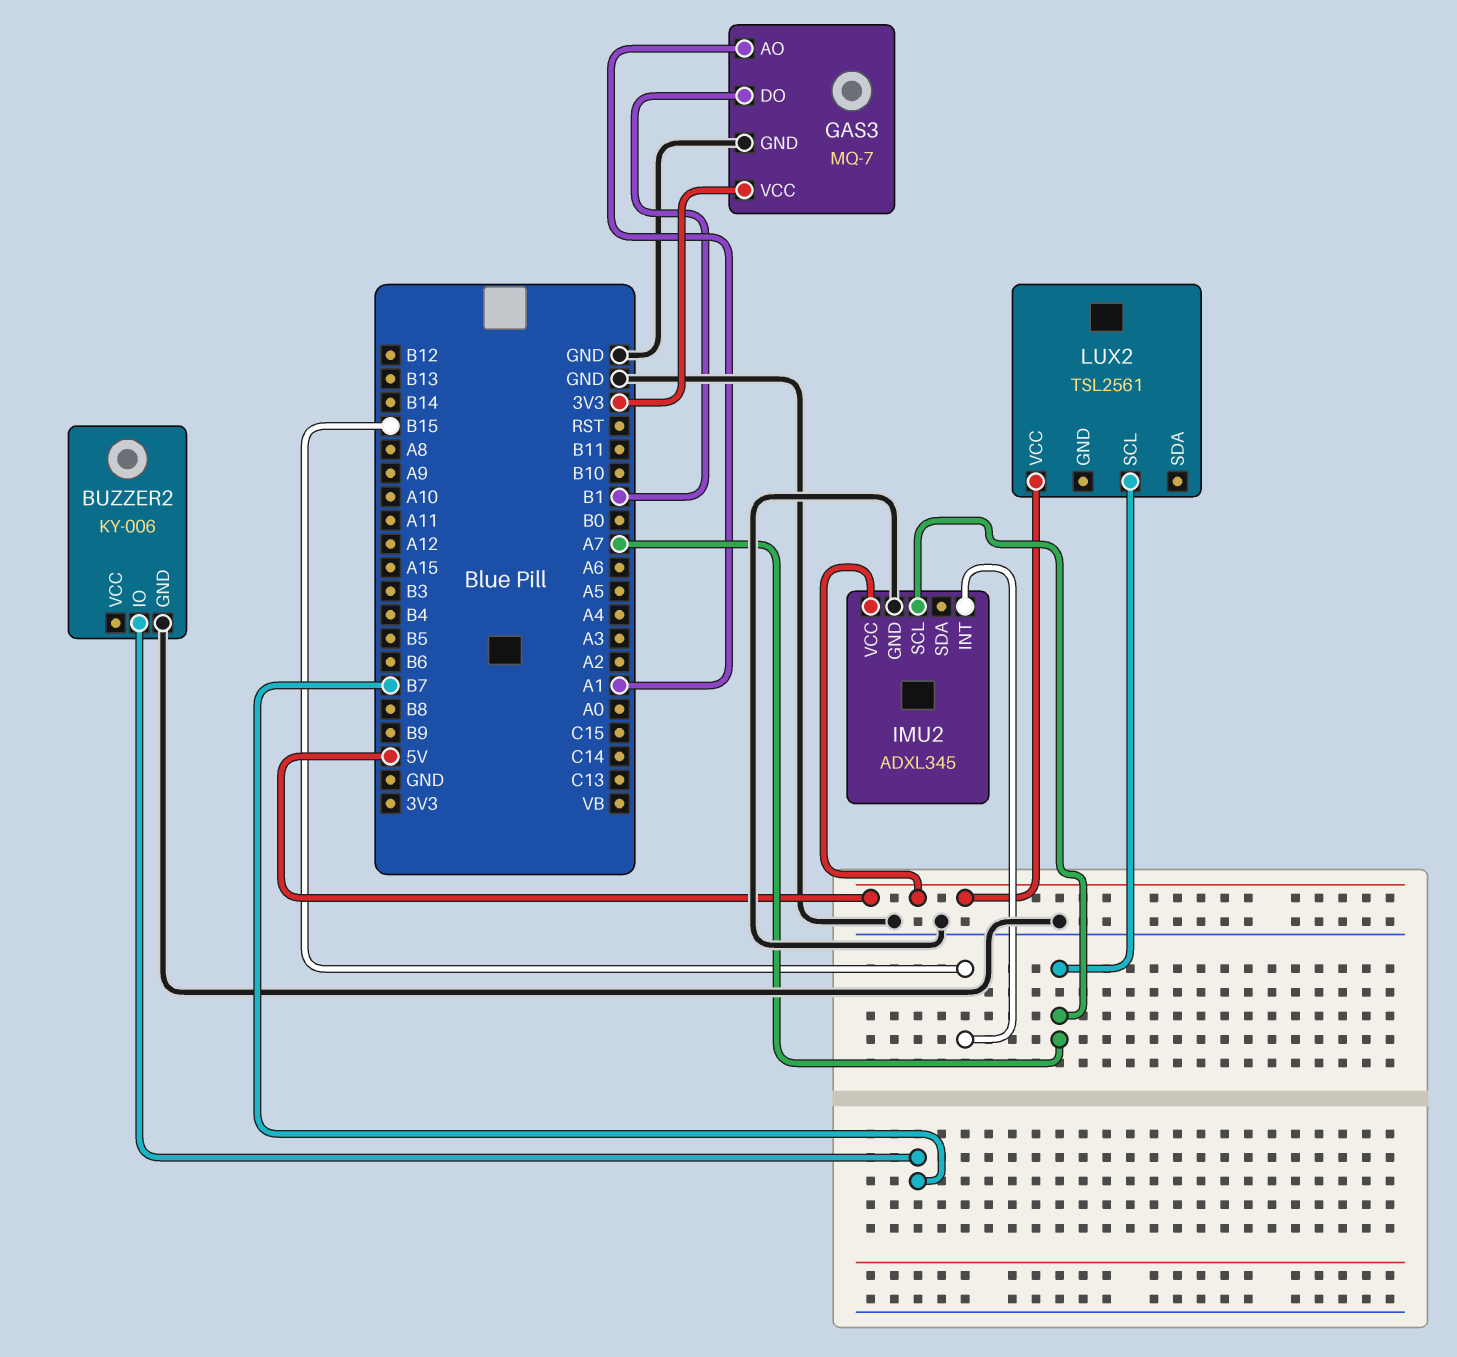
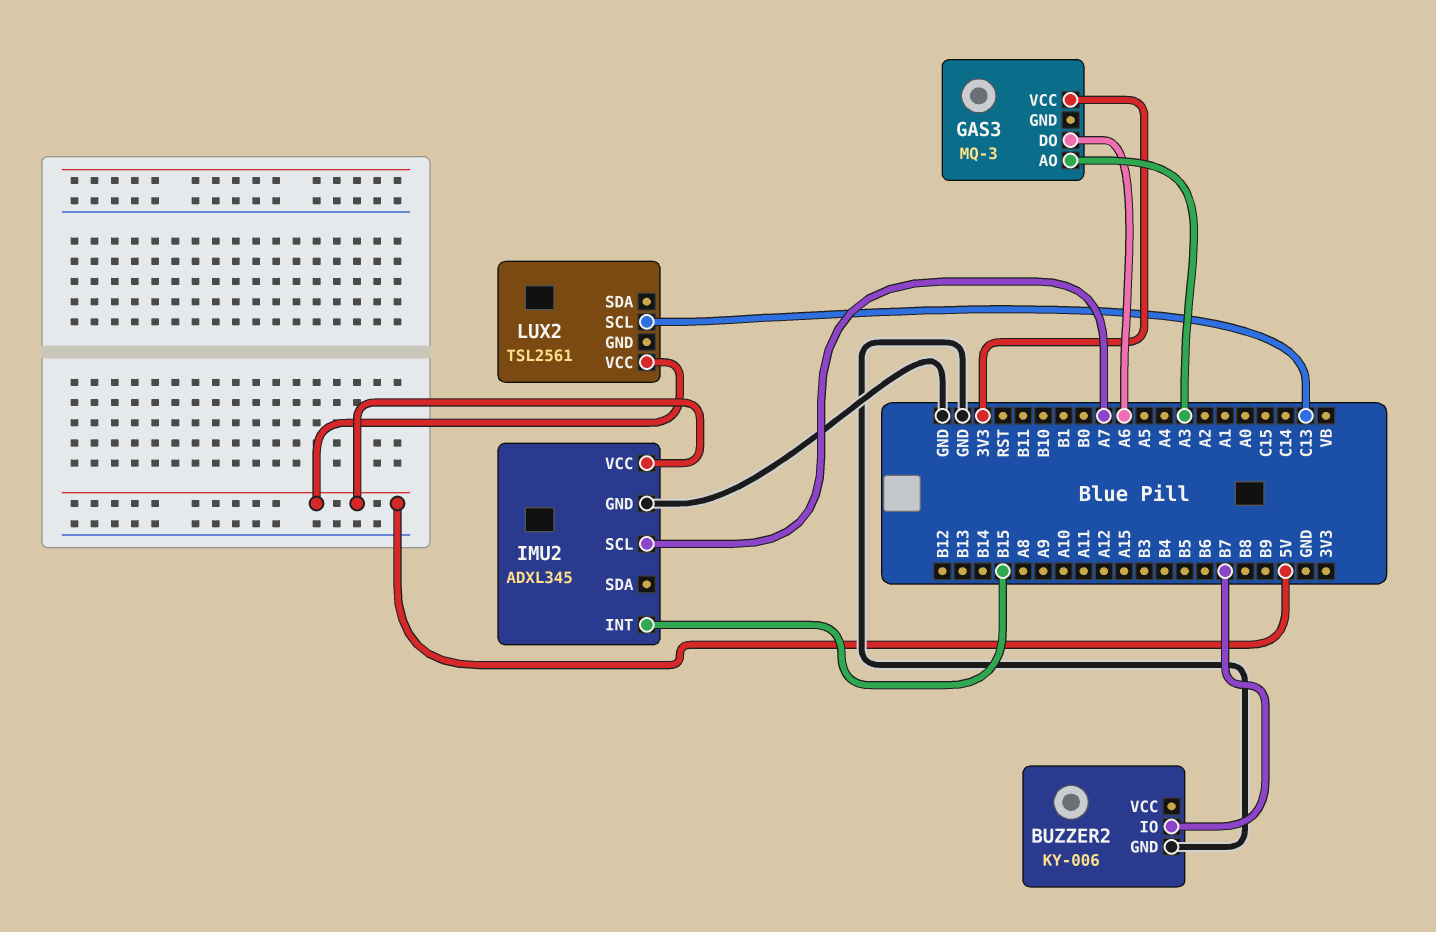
GAS3: MQ-7 -> MQ-3
GAS3 pin AO: A1 -> A3
GAS3 pin DO: B1 -> A6
GAS3 pin GND: GND -> none
LUX2 pin SCL: A7 -> C13

